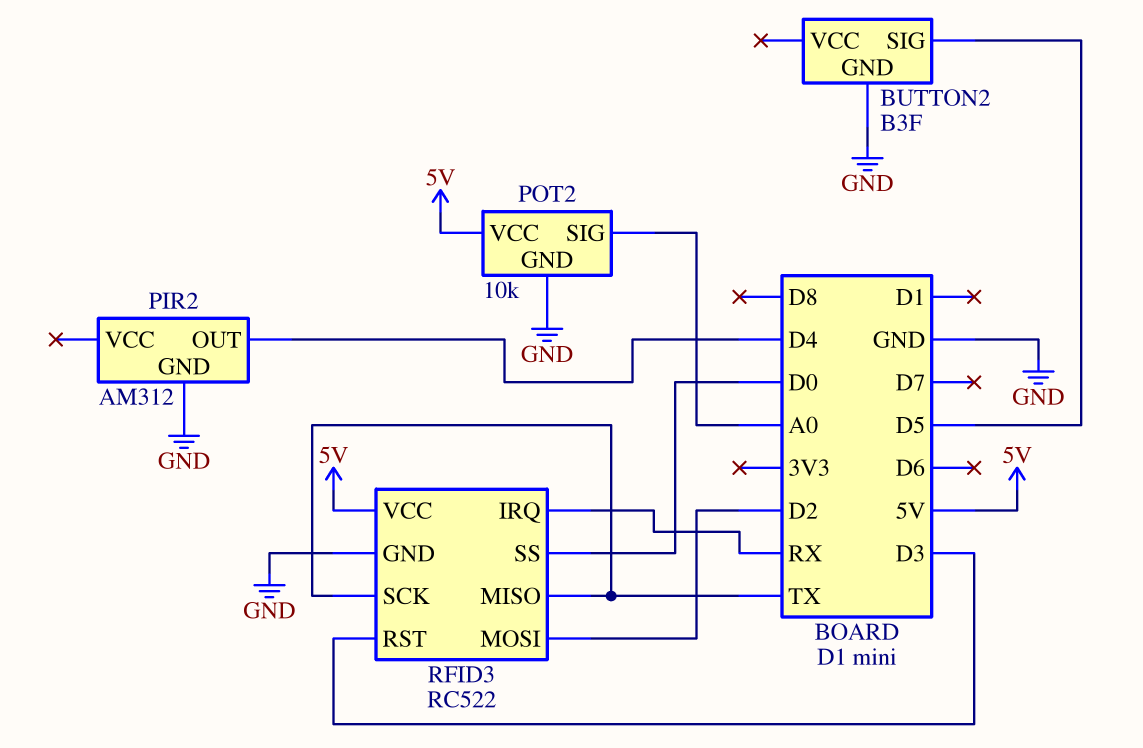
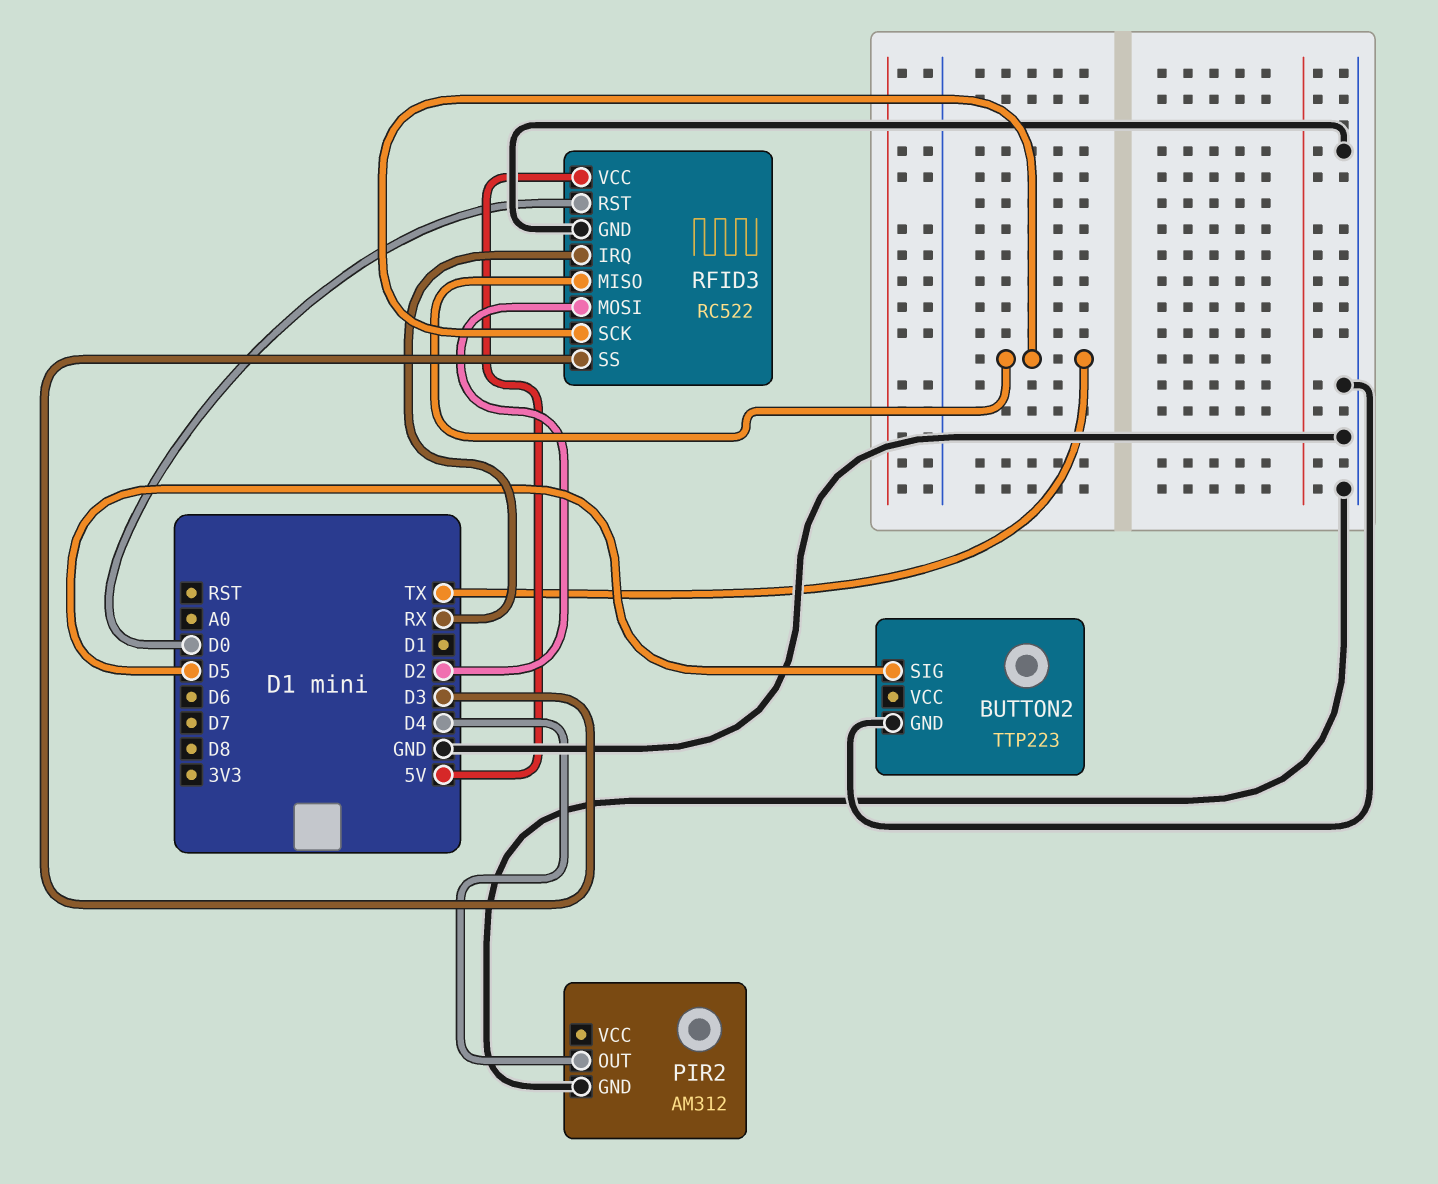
BUTTON2: B3F -> TTP223
POT2: 10k -> none
POT2 pin GND: GND -> none
POT2 pin SIG: A0 -> none
POT2 pin VCC: 5V -> none
RFID3 pin RST: D3 -> D0
RFID3 pin SS: D0 -> D3

